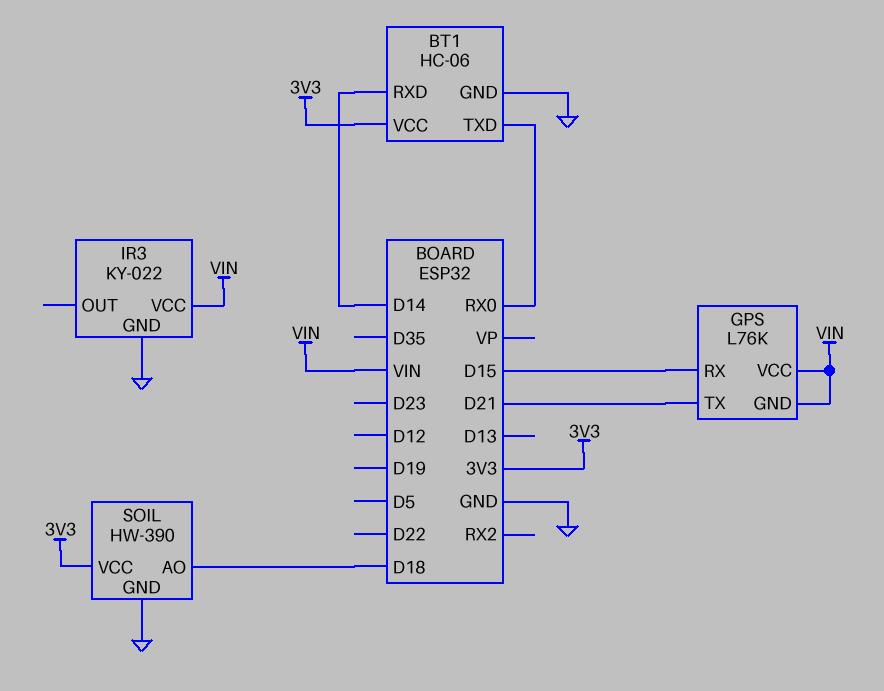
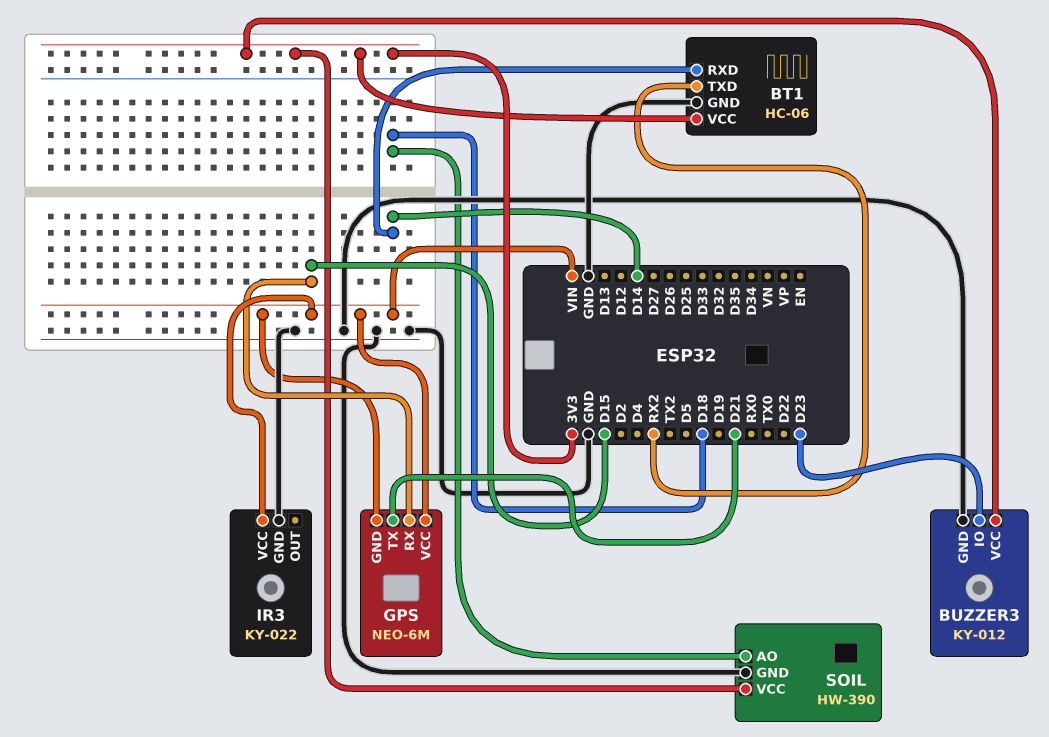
BT1 pin TXD: RX0 -> RX2
BUZZER3: none -> KY-012
BUZZER3 pin GND: none -> GND
BUZZER3 pin IO: none -> D23
BUZZER3 pin VCC: none -> 3V3
GPS: L76K -> NEO-6M

